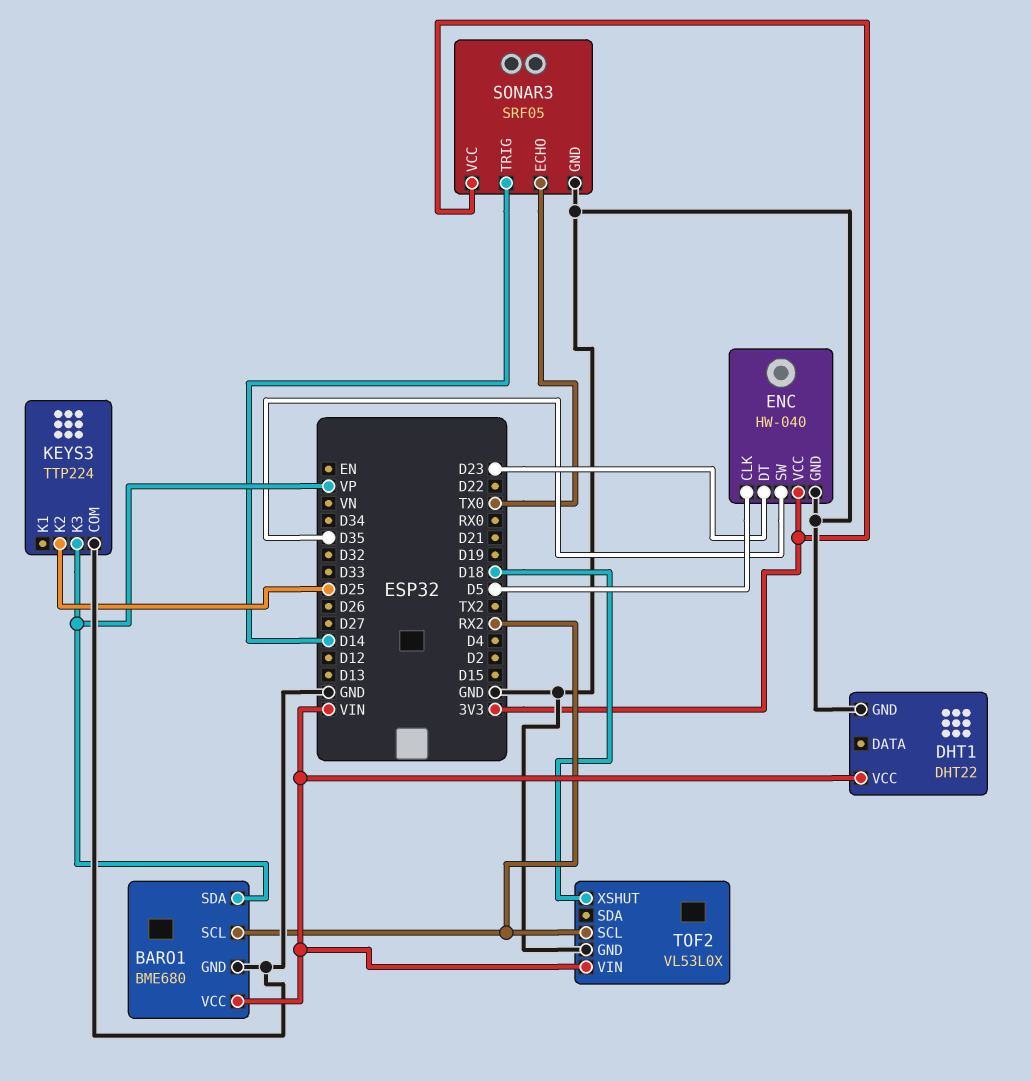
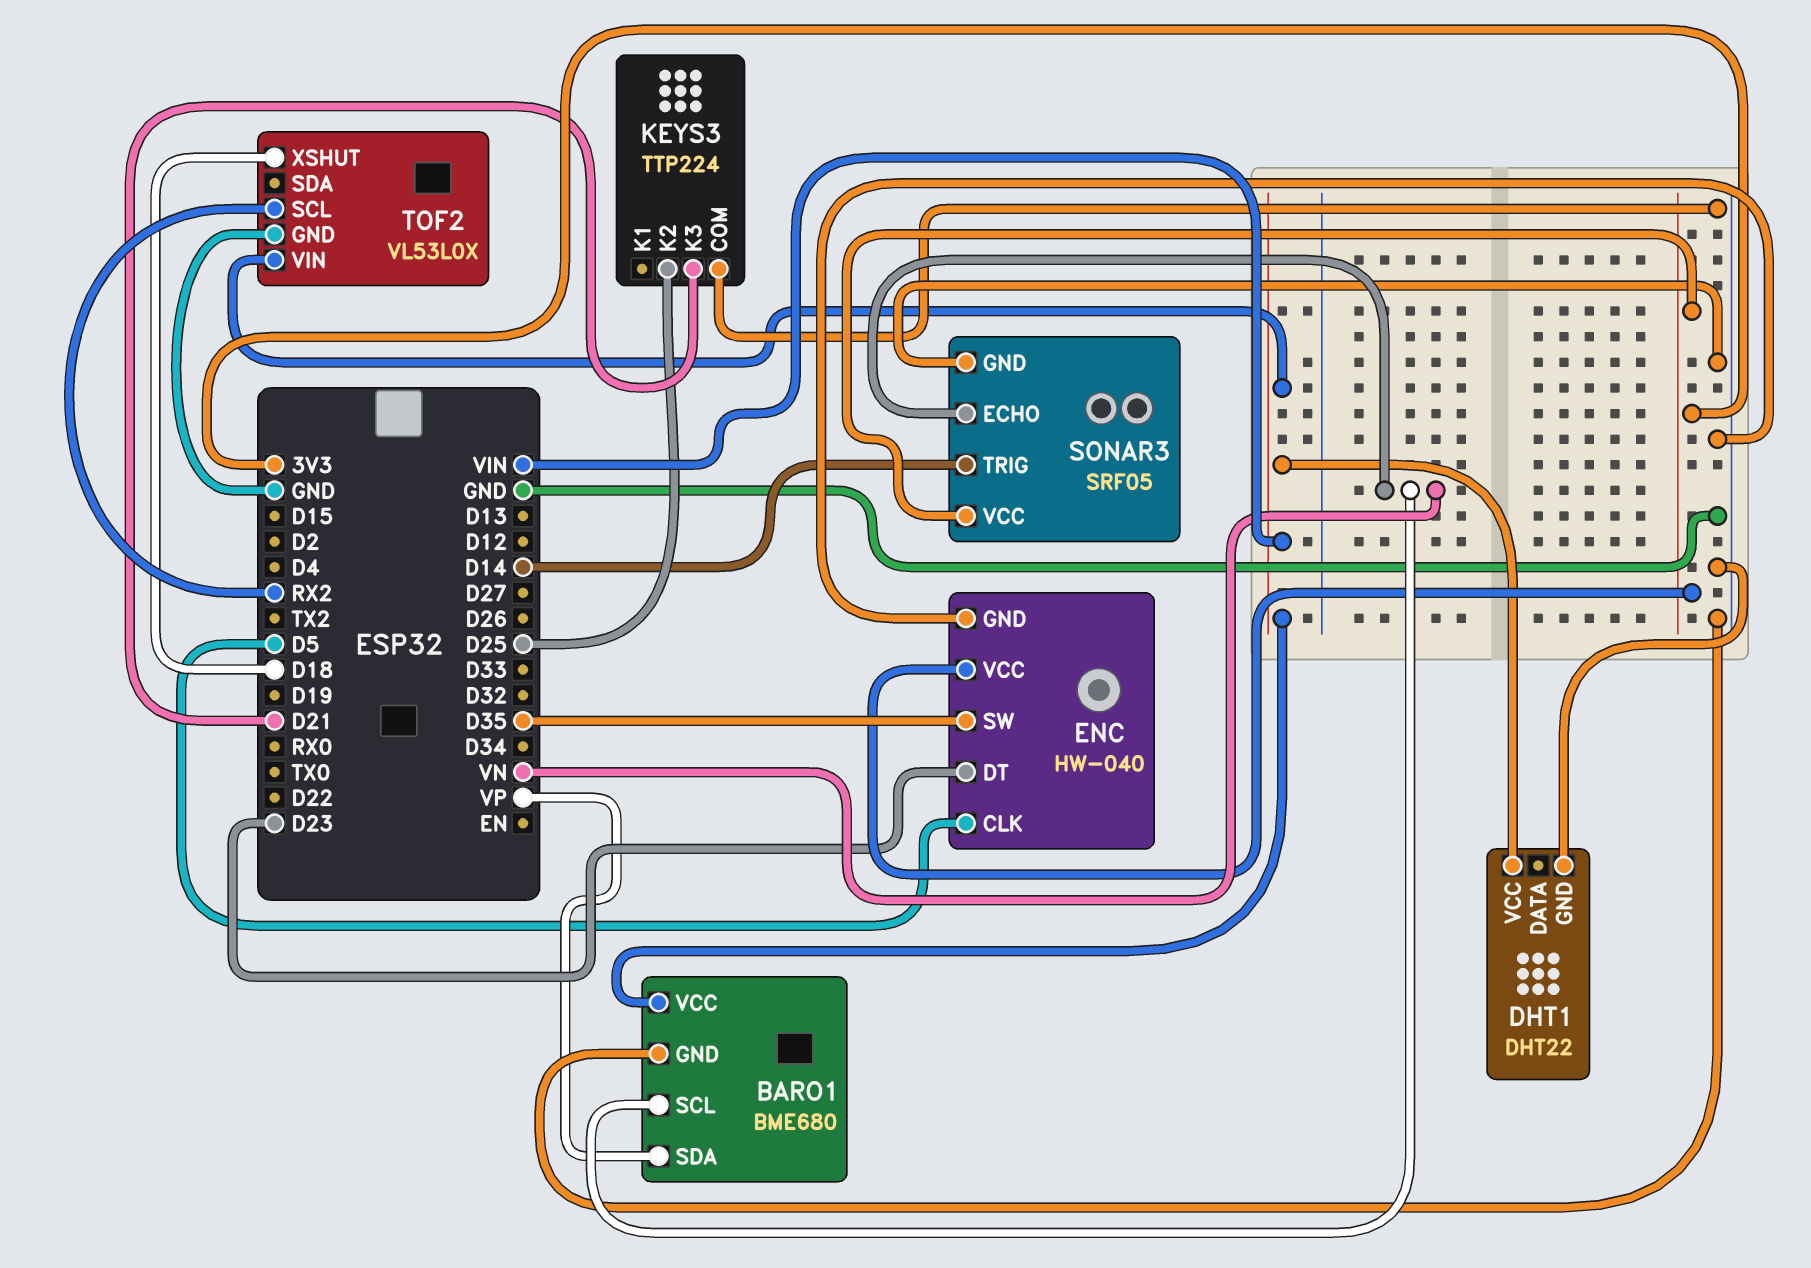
BARO1 pin SCL: RX2 -> VN
KEYS3 pin K3: VP -> D21
SONAR3 pin ECHO: TX0 -> VN

